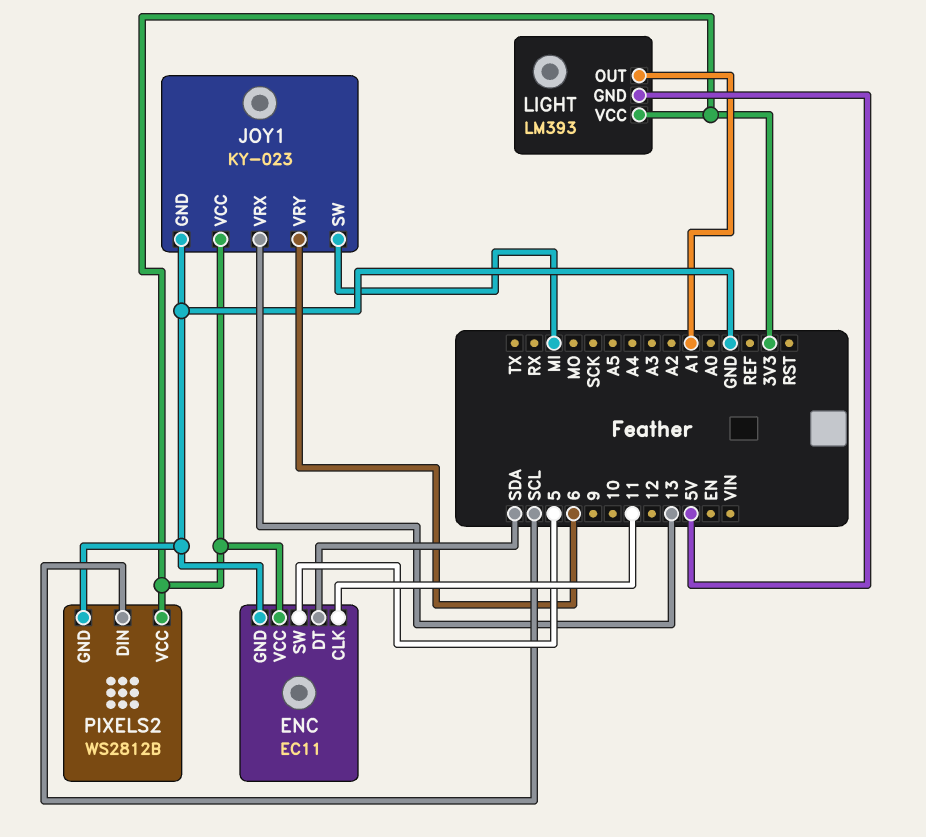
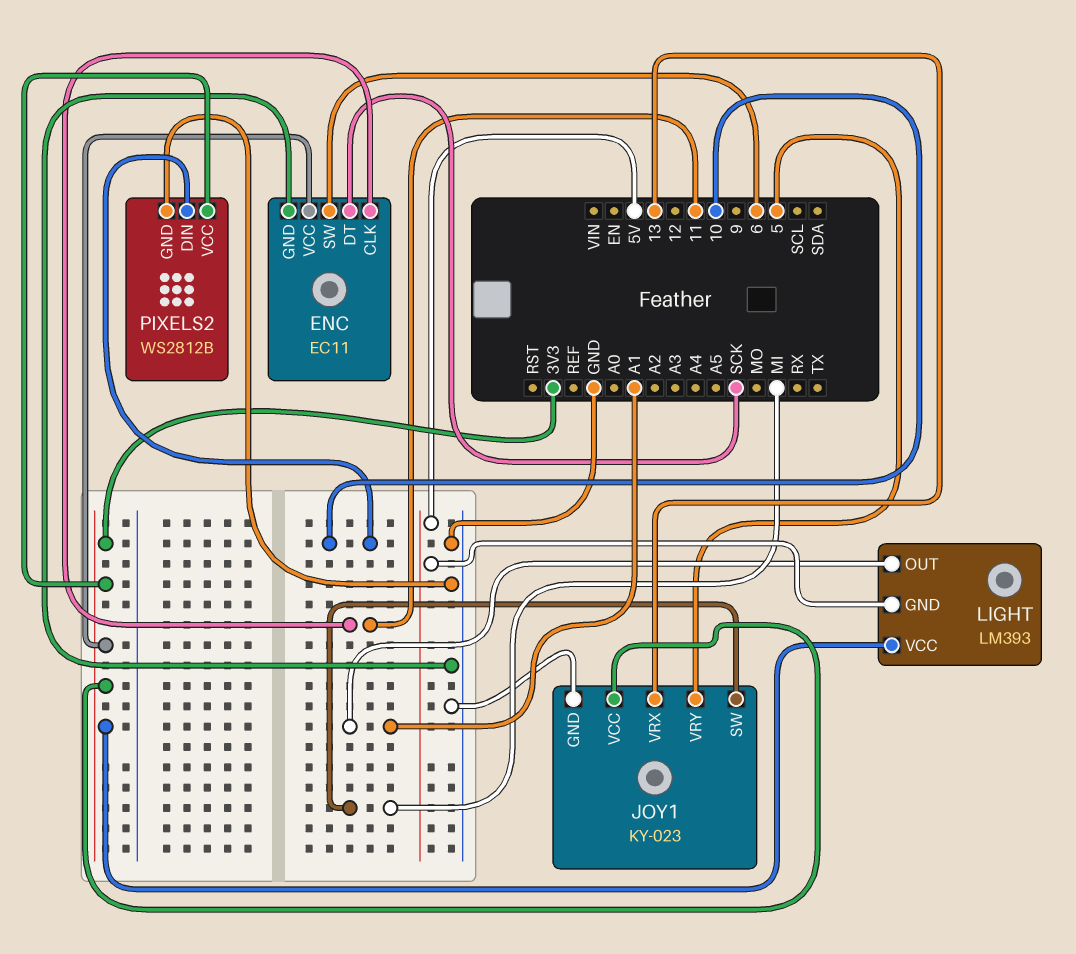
ENC pin DT: SDA -> SCK
ENC pin SW: 5 -> 6
JOY1 pin VRY: 6 -> 5
PIXELS2 pin DIN: SCL -> 10

